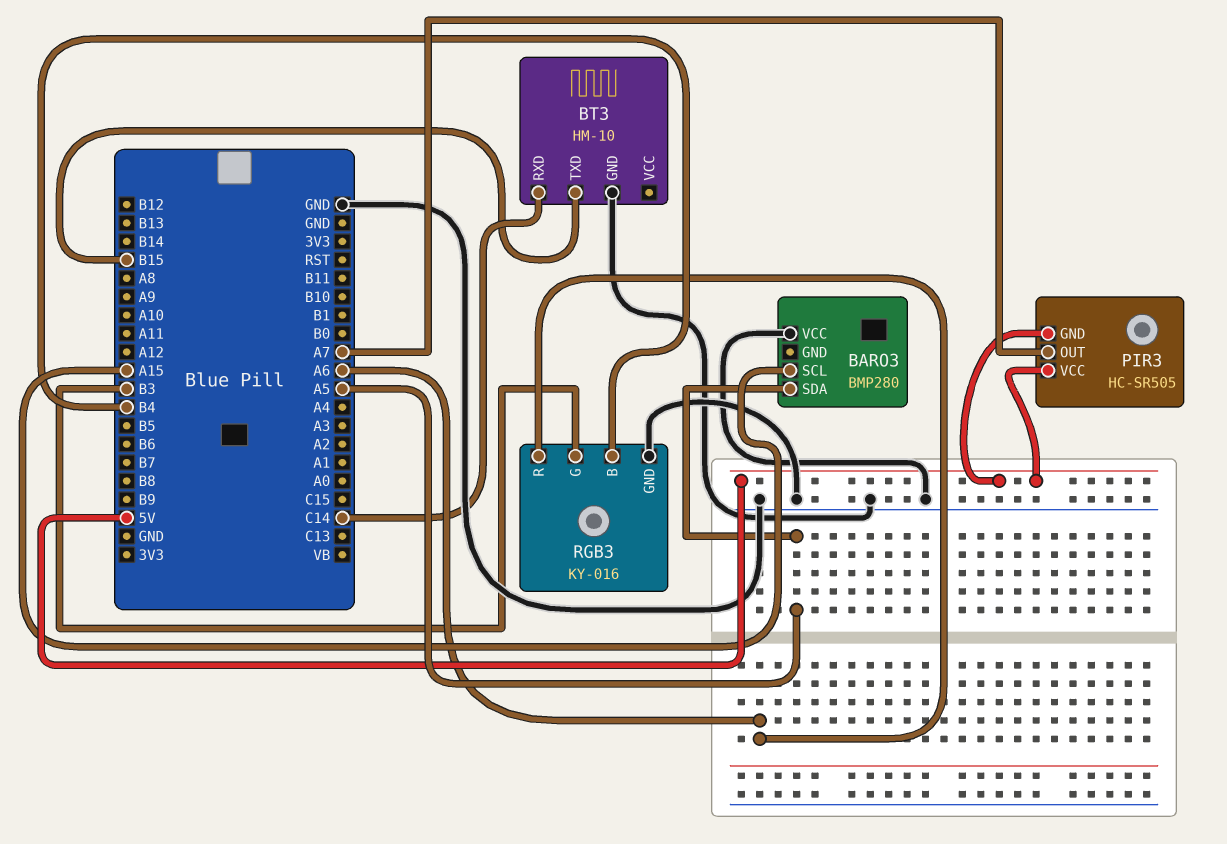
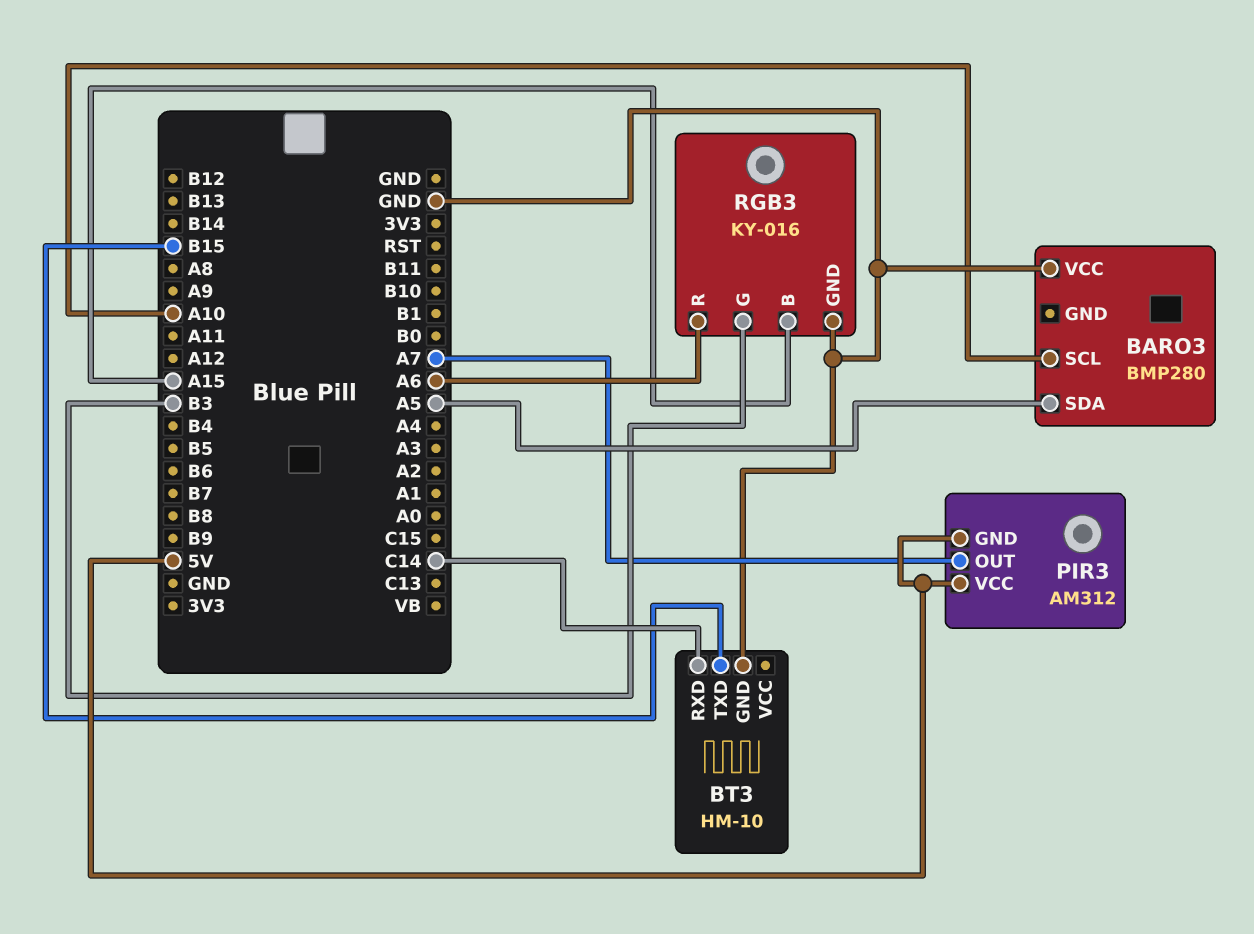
BARO3 pin SCL: A15 -> A10
PIR3: HC-SR505 -> AM312
RGB3 pin B: B4 -> A15

